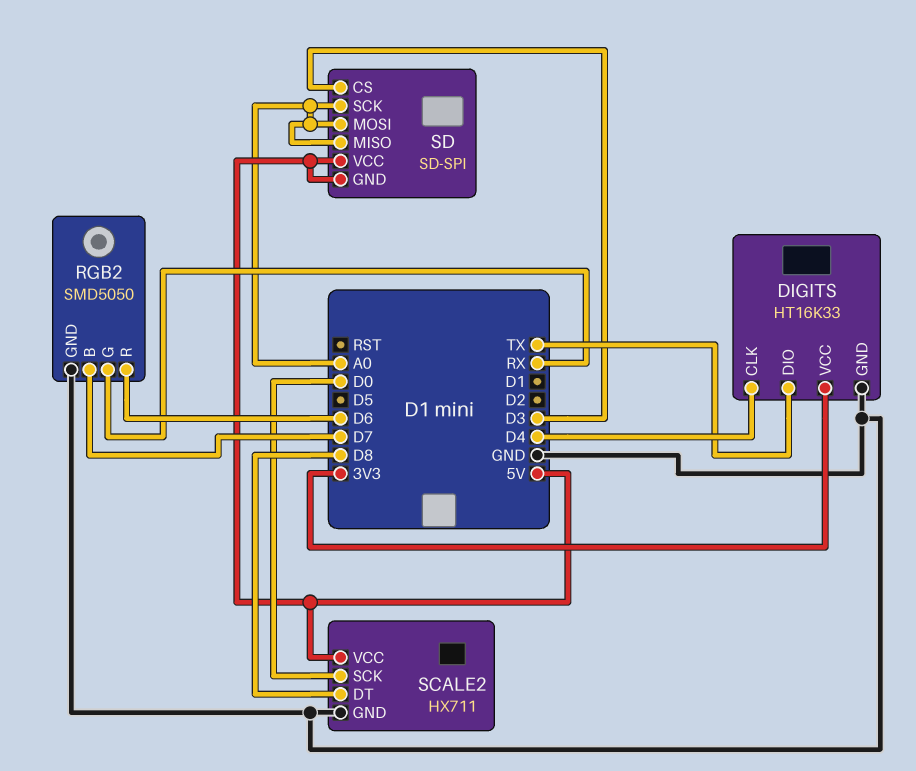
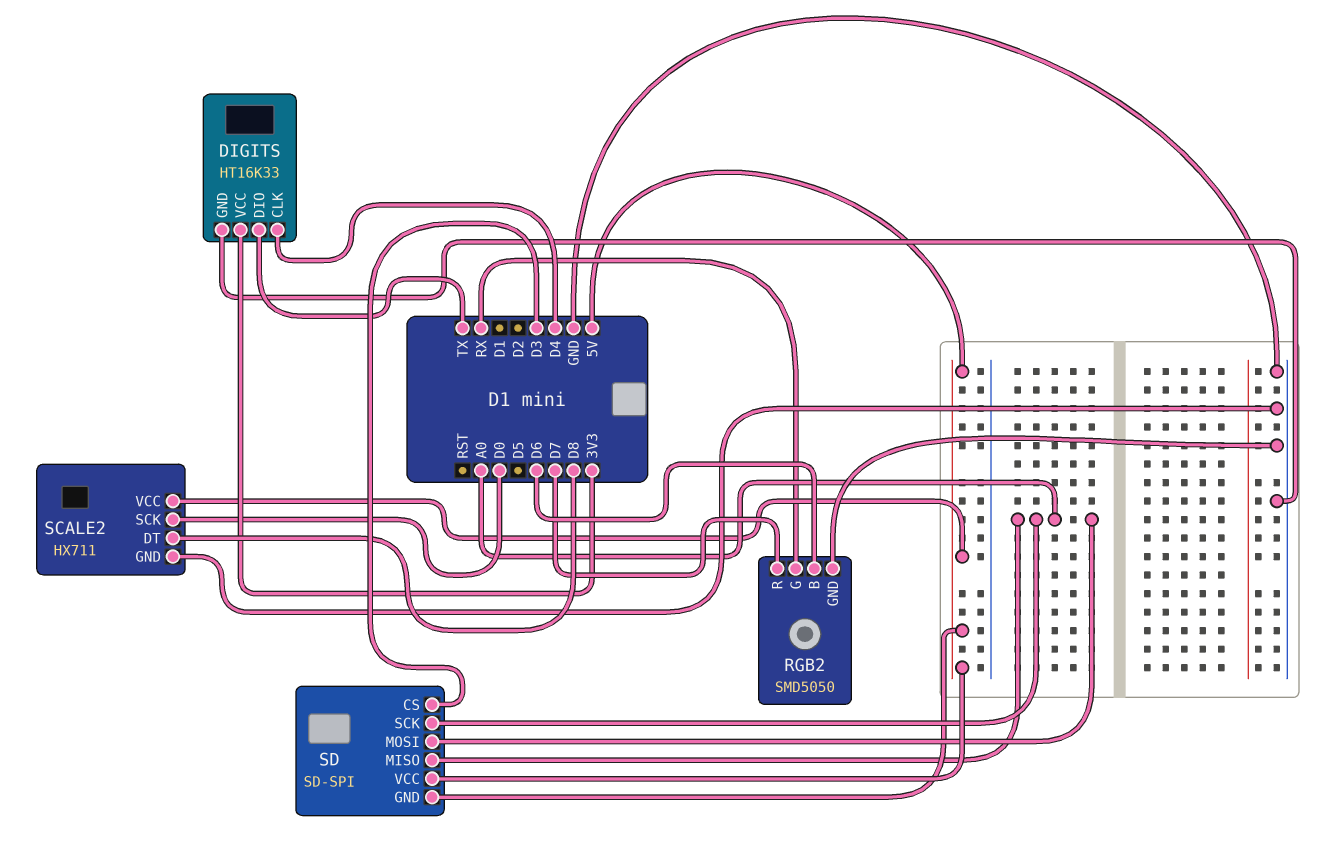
RGB2 pin B: D7 -> D6
RGB2 pin R: D6 -> D7

